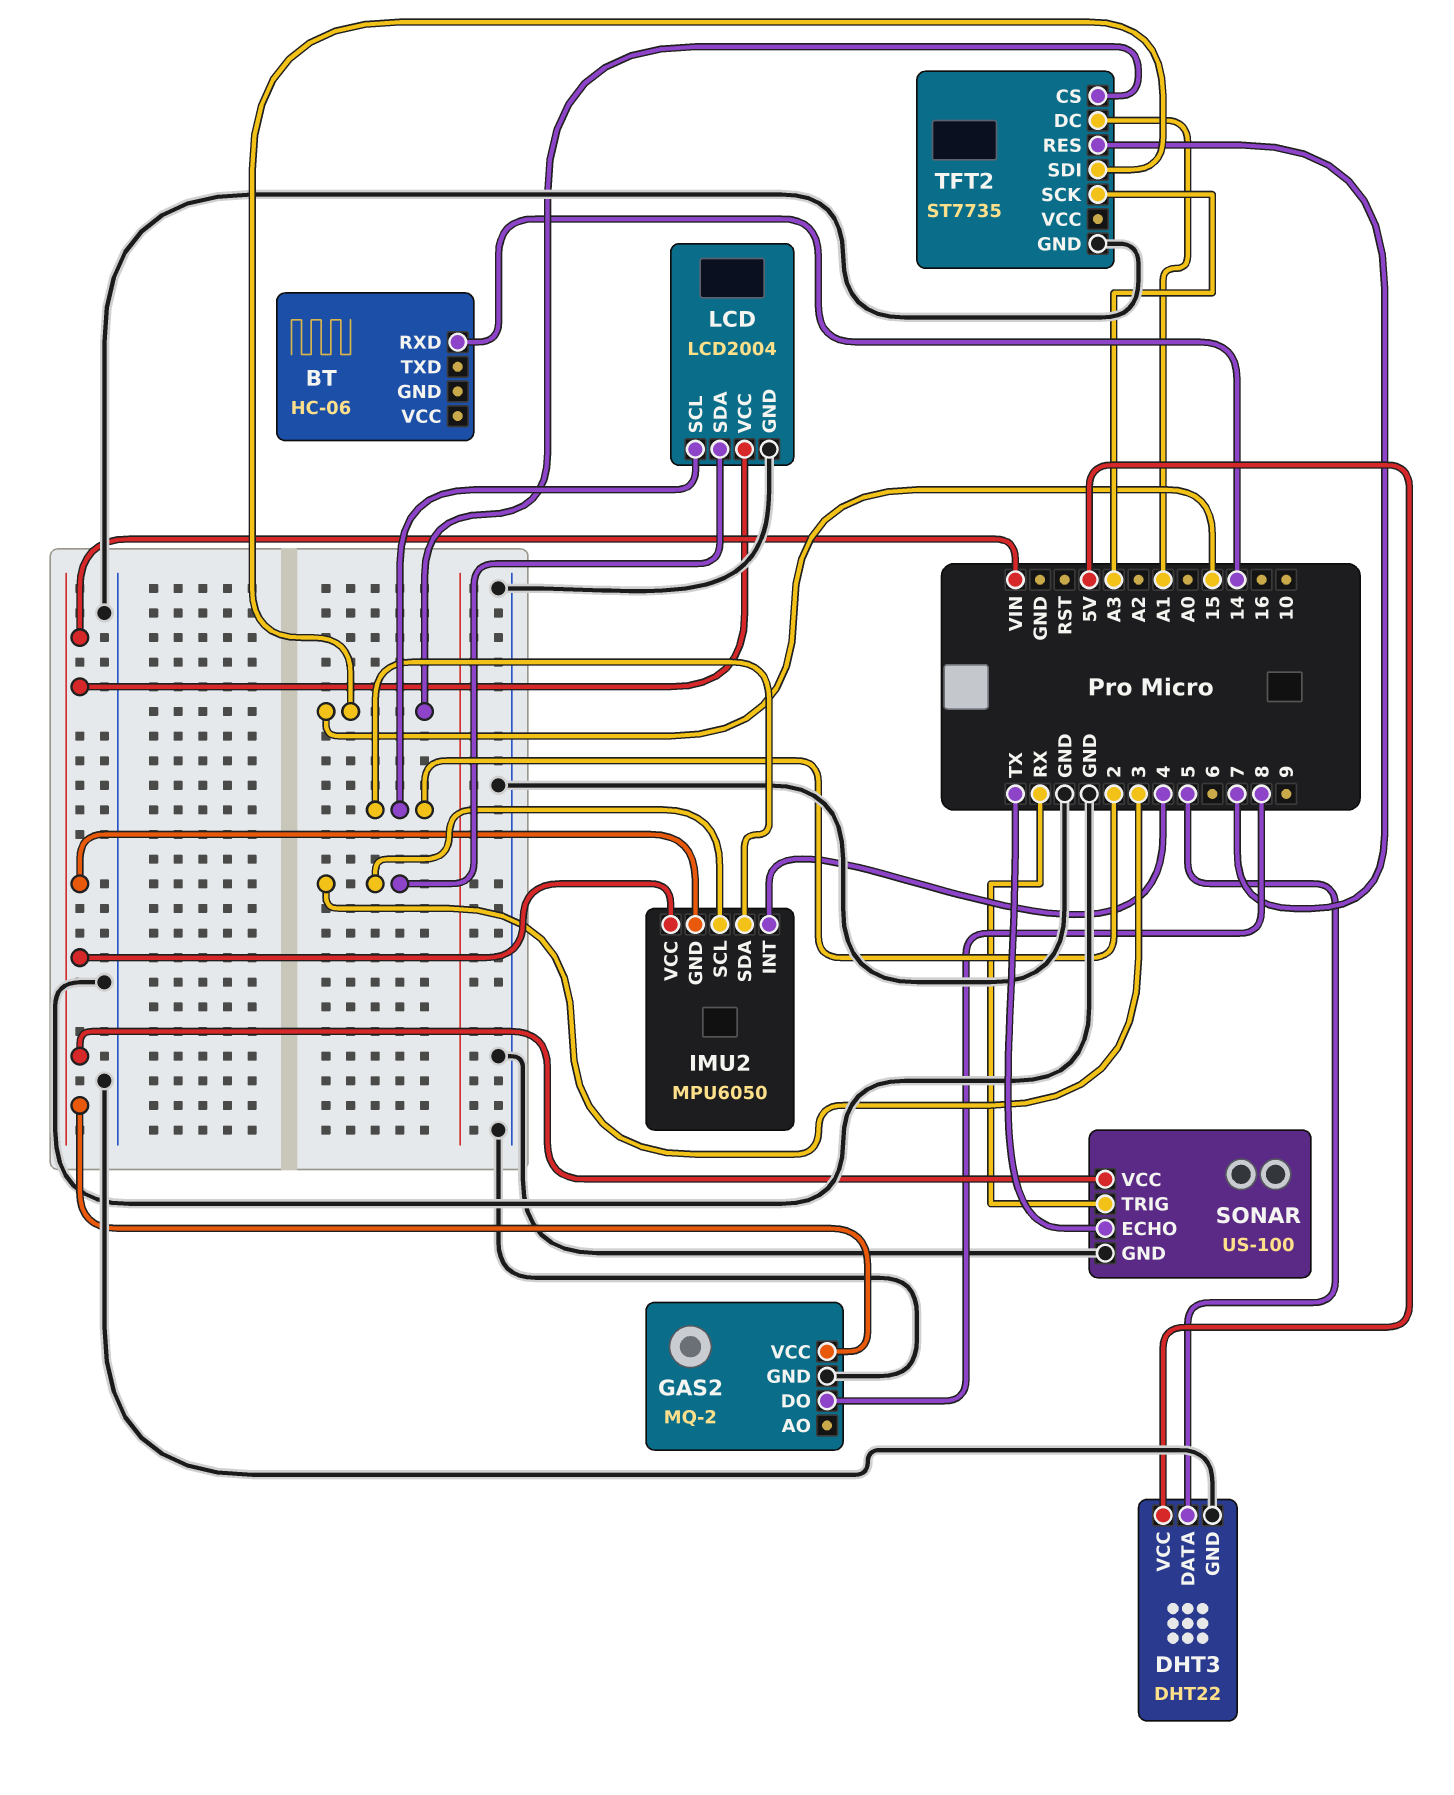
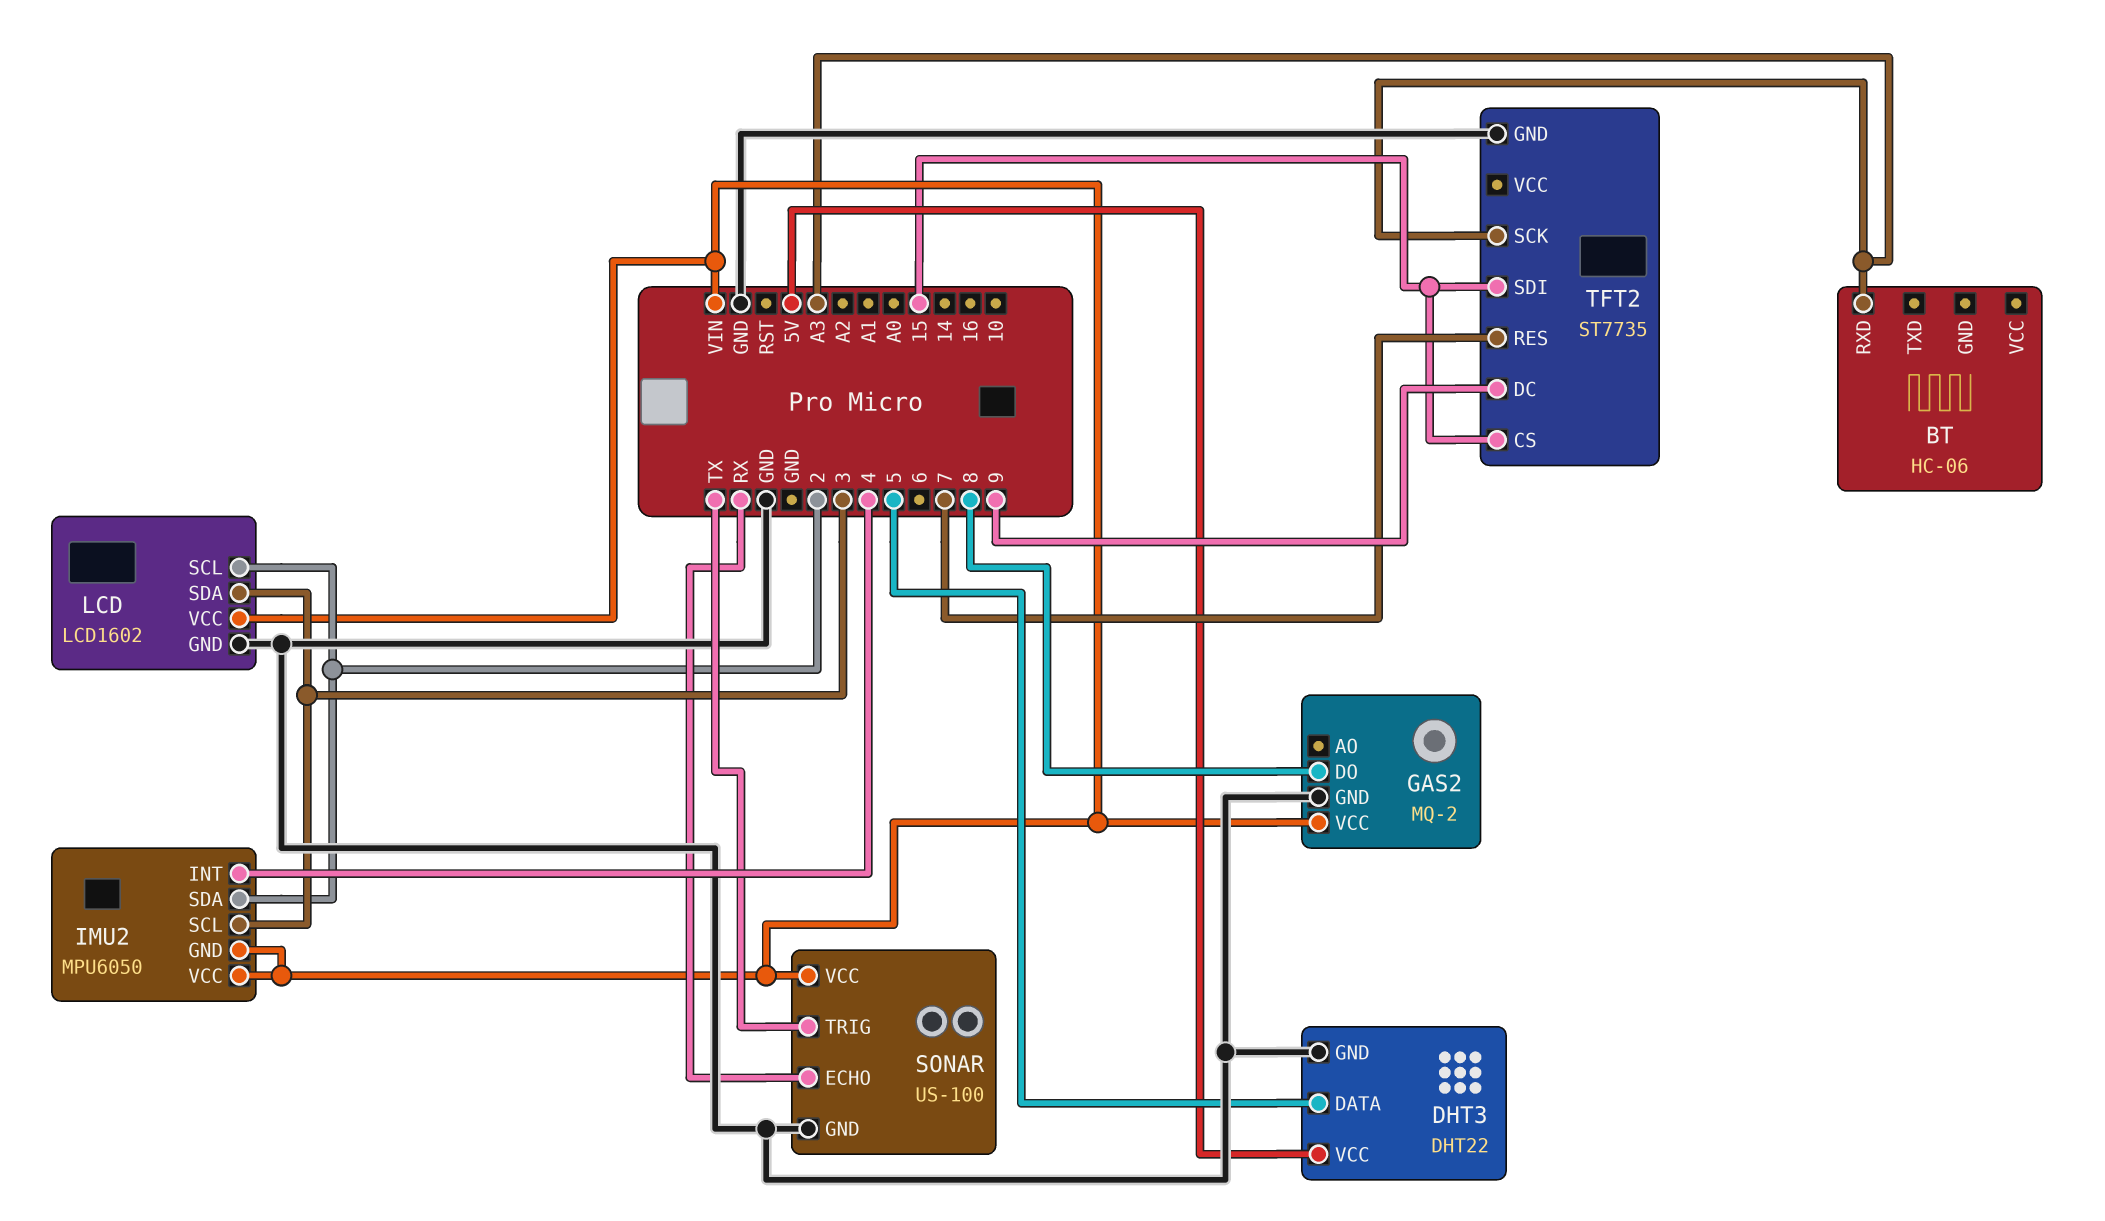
BT pin RXD: 14 -> A3
LCD: LCD2004 -> LCD1602
SONAR pin ECHO: TX -> RX
SONAR pin TRIG: RX -> TX
TFT2 pin DC: A1 -> 9

